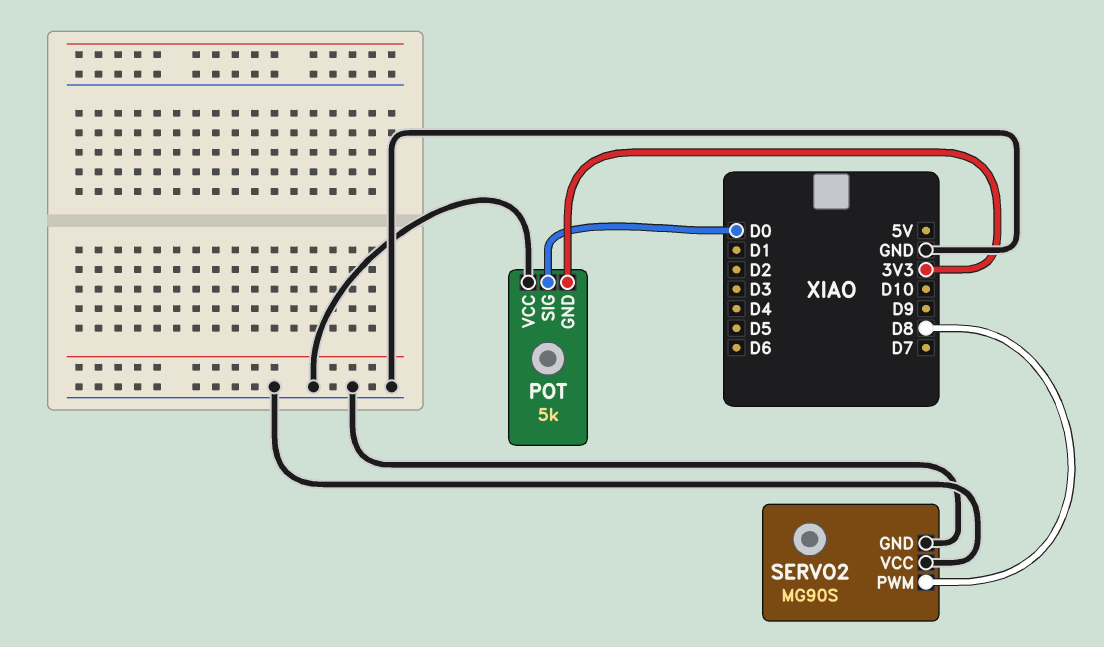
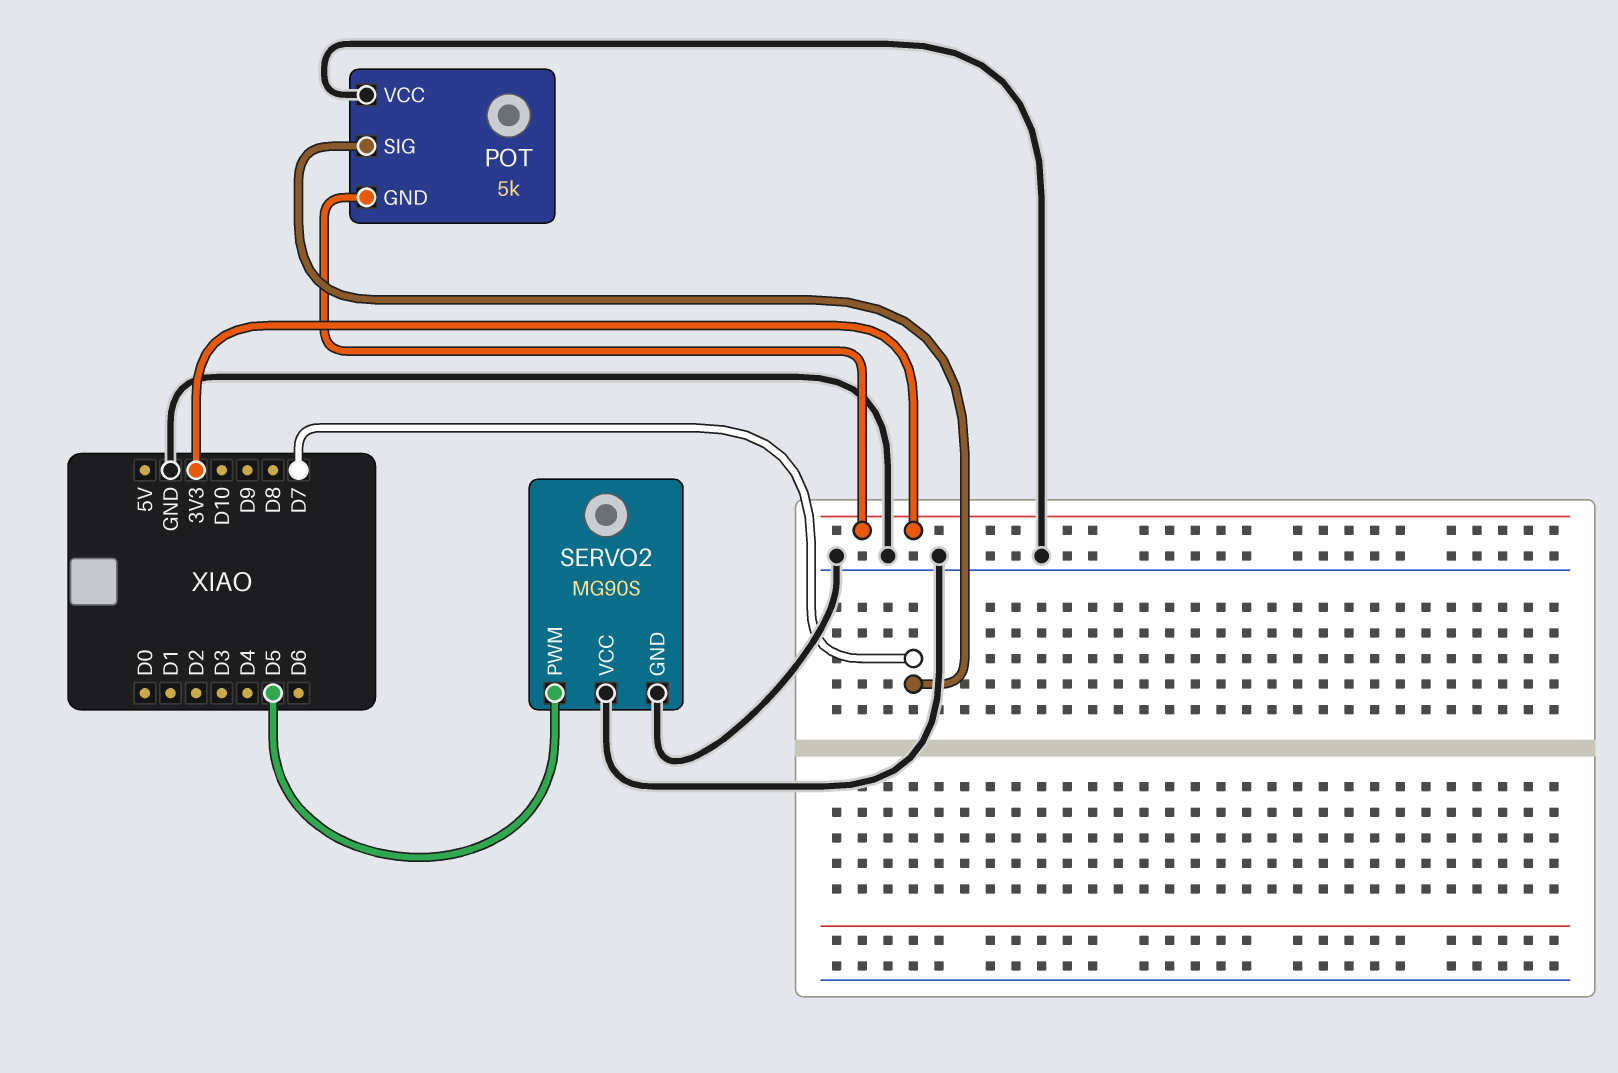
POT pin SIG: D0 -> D7
SERVO2 pin PWM: D8 -> D5

